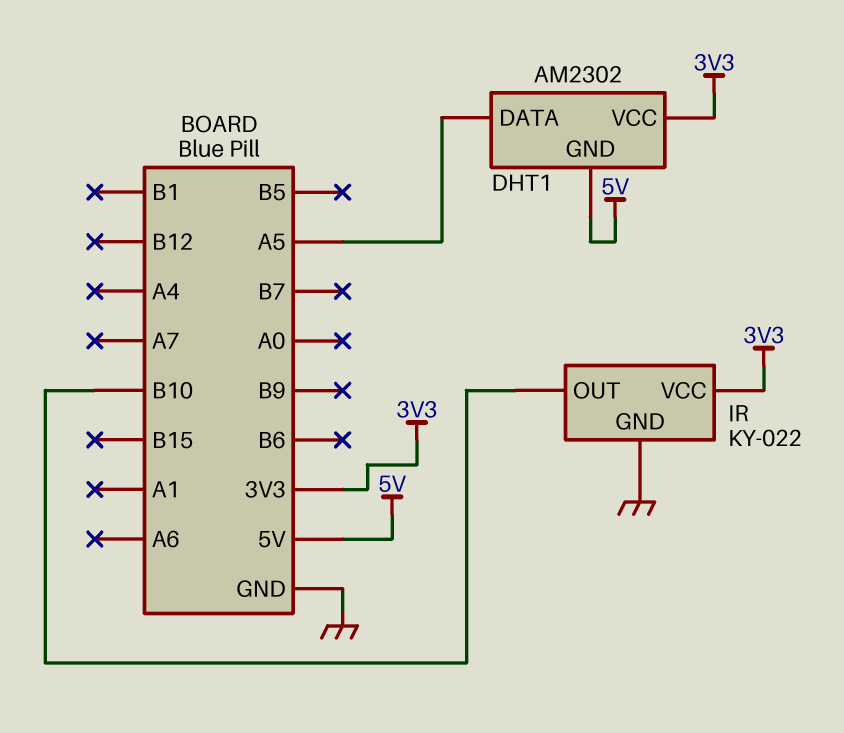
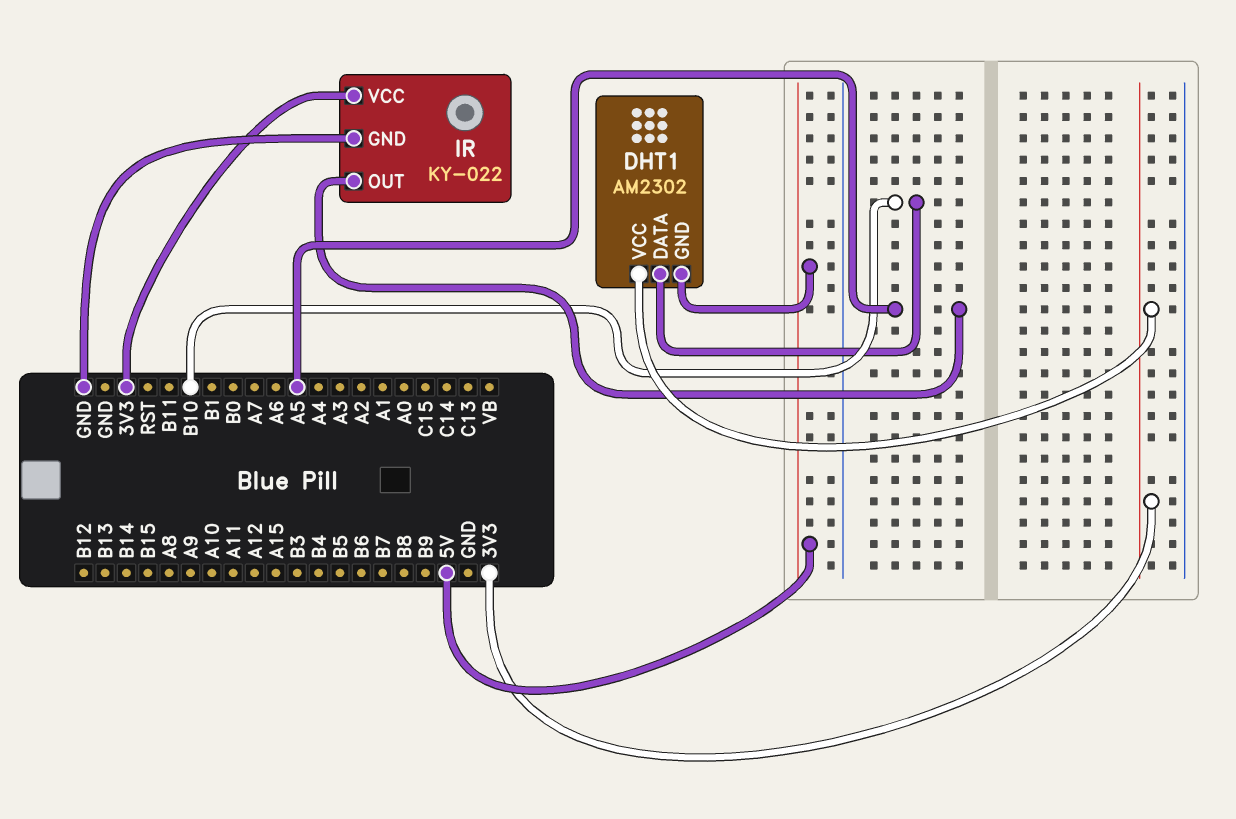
DHT1 pin DATA: A5 -> B10
IR pin OUT: B10 -> A5

